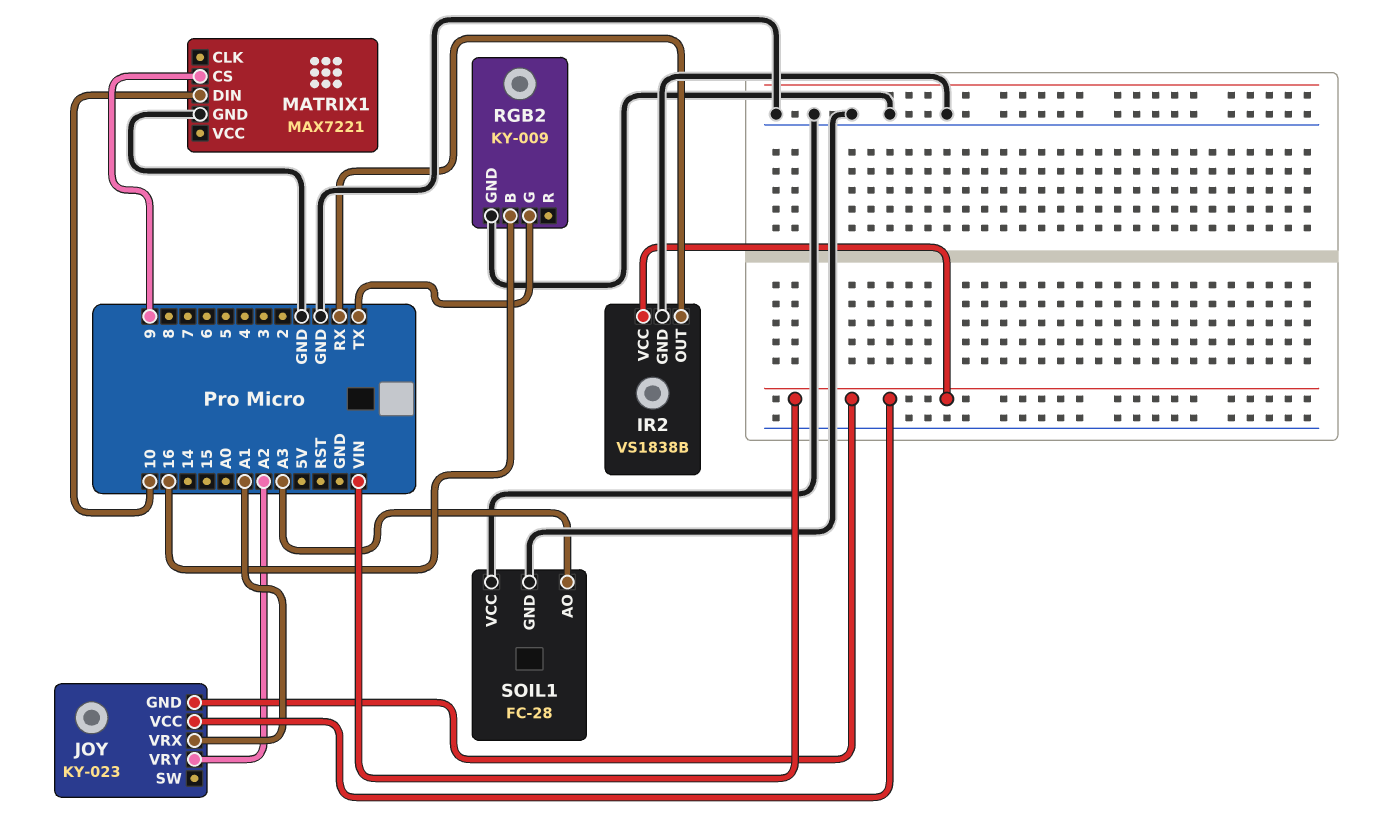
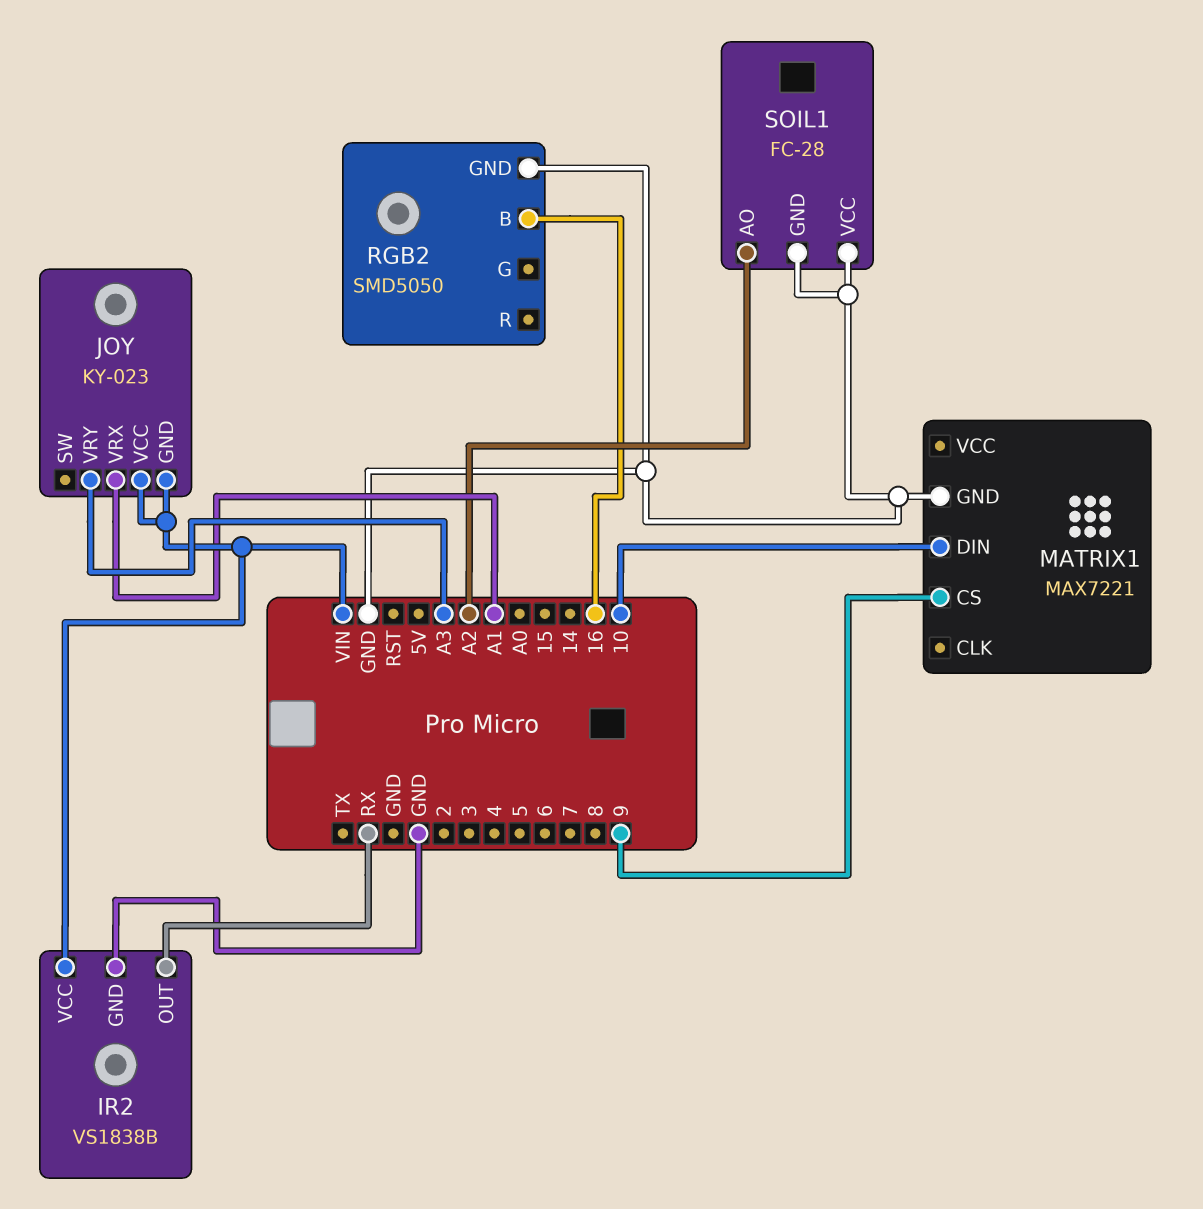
JOY pin VRY: A2 -> A3
RGB2: KY-009 -> SMD5050
RGB2 pin G: TX -> none
SOIL1 pin AO: A3 -> A2

